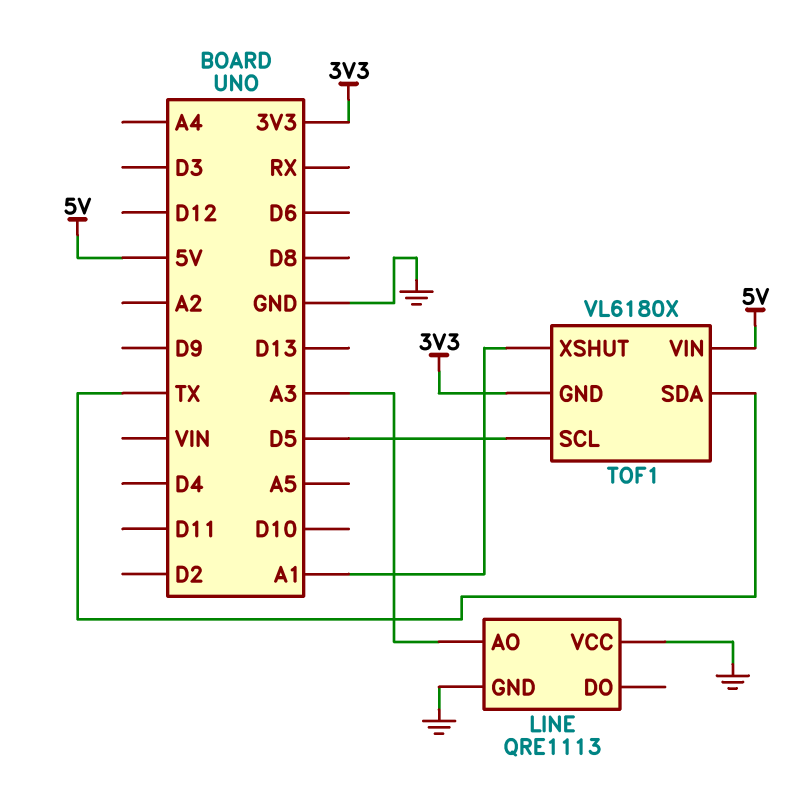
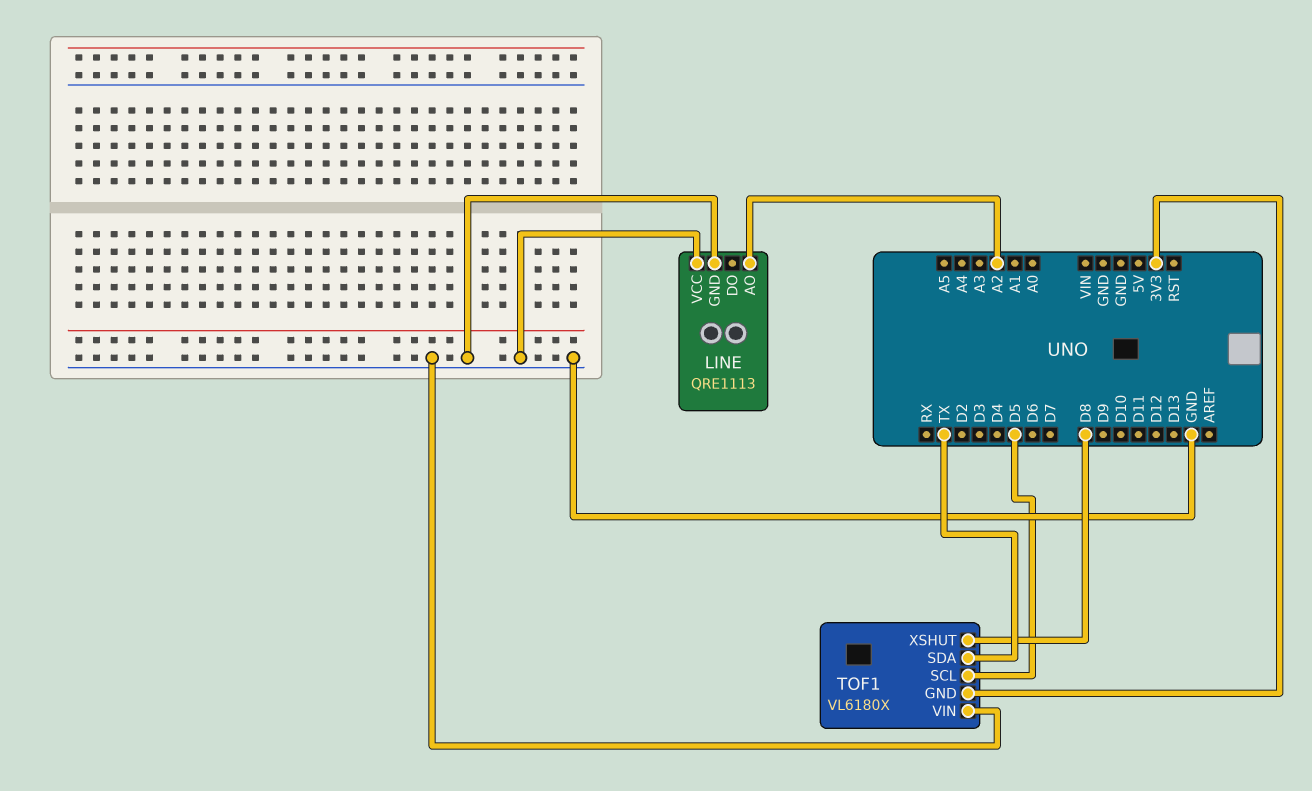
LINE pin AO: A3 -> A2
TOF1 pin VIN: 5V -> GND
TOF1 pin XSHUT: A1 -> D8

